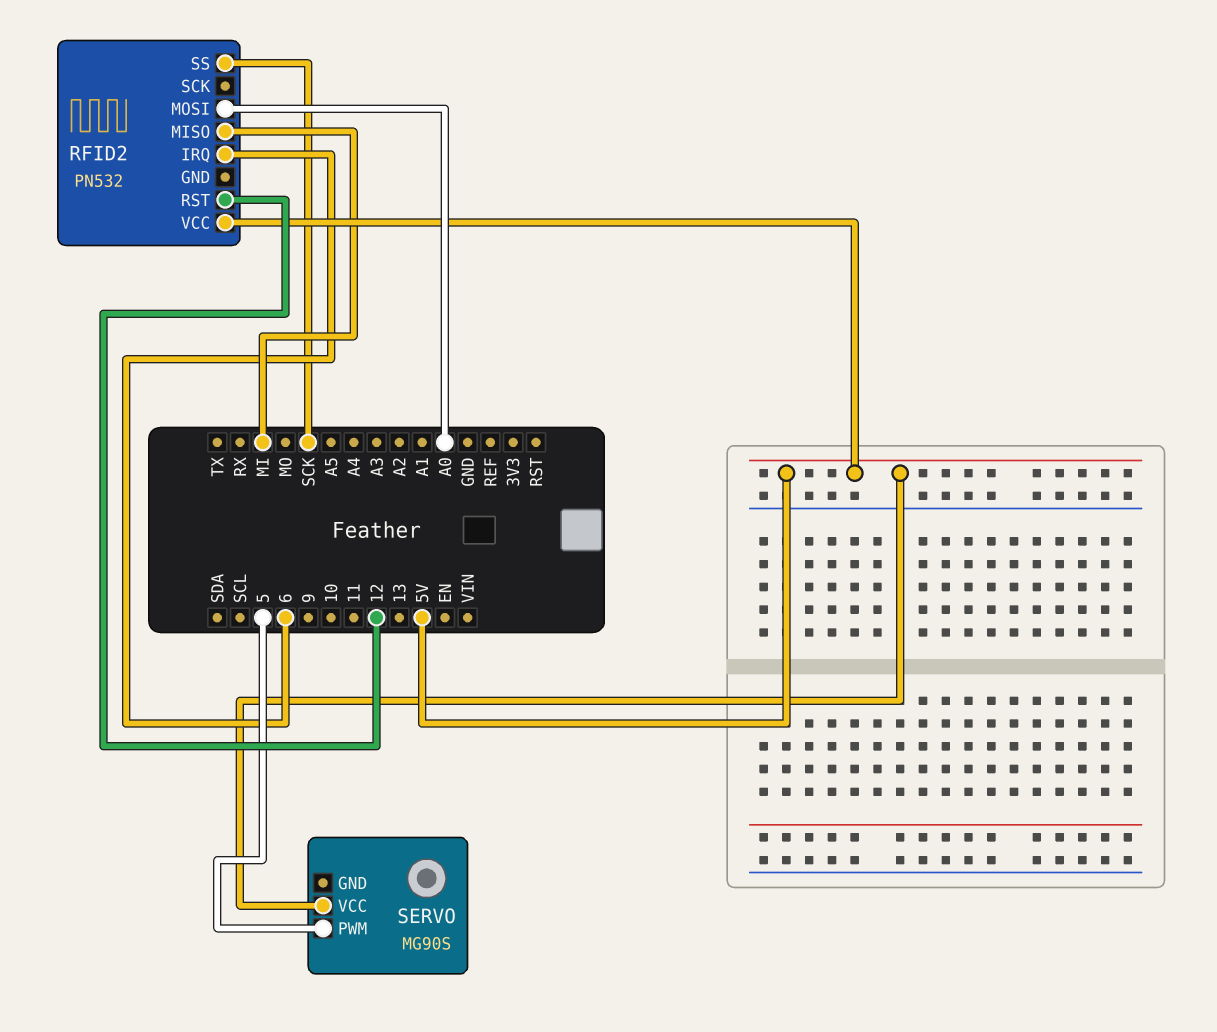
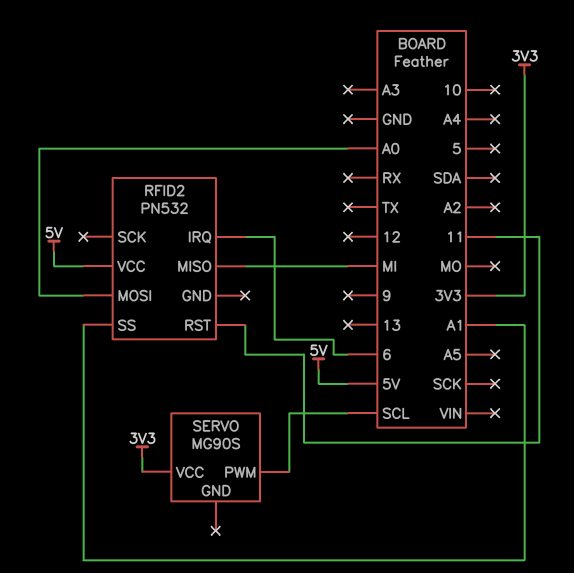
RFID2 pin RST: 12 -> 11
RFID2 pin SS: SCK -> A1
SERVO pin PWM: 5 -> SCL
SERVO pin VCC: 5V -> 3V3

